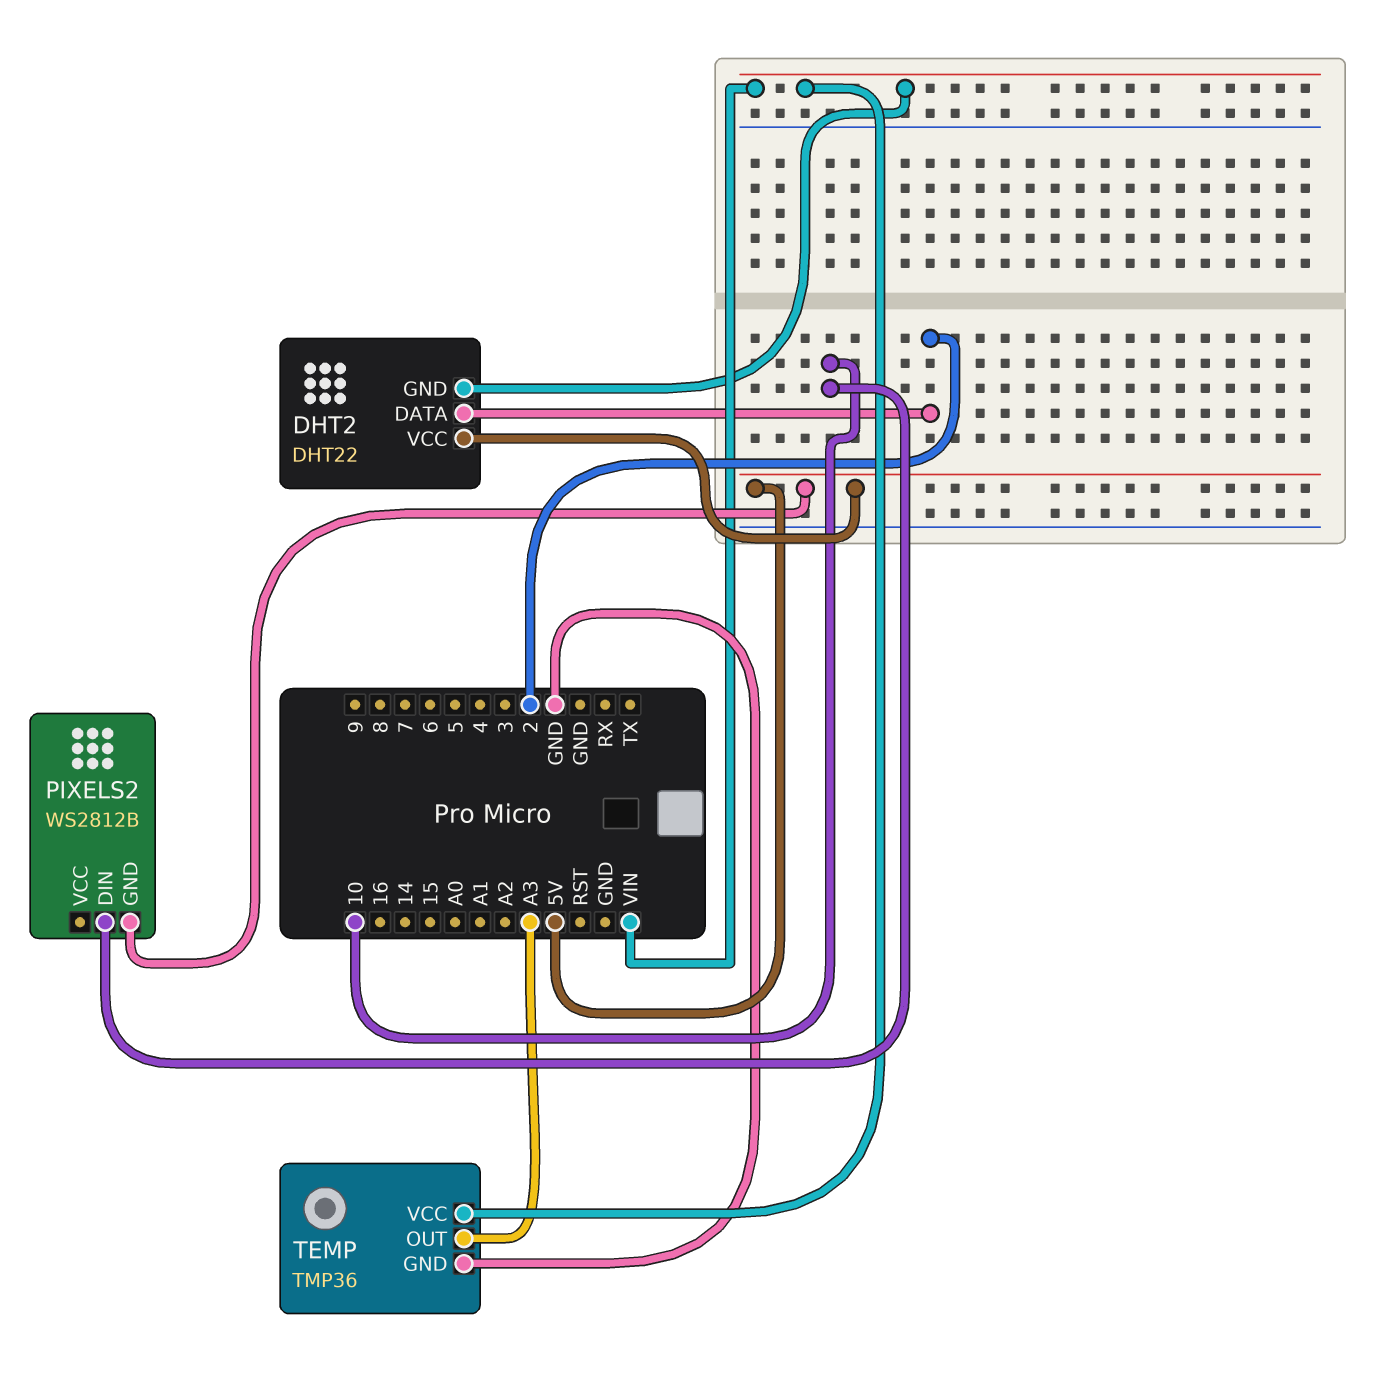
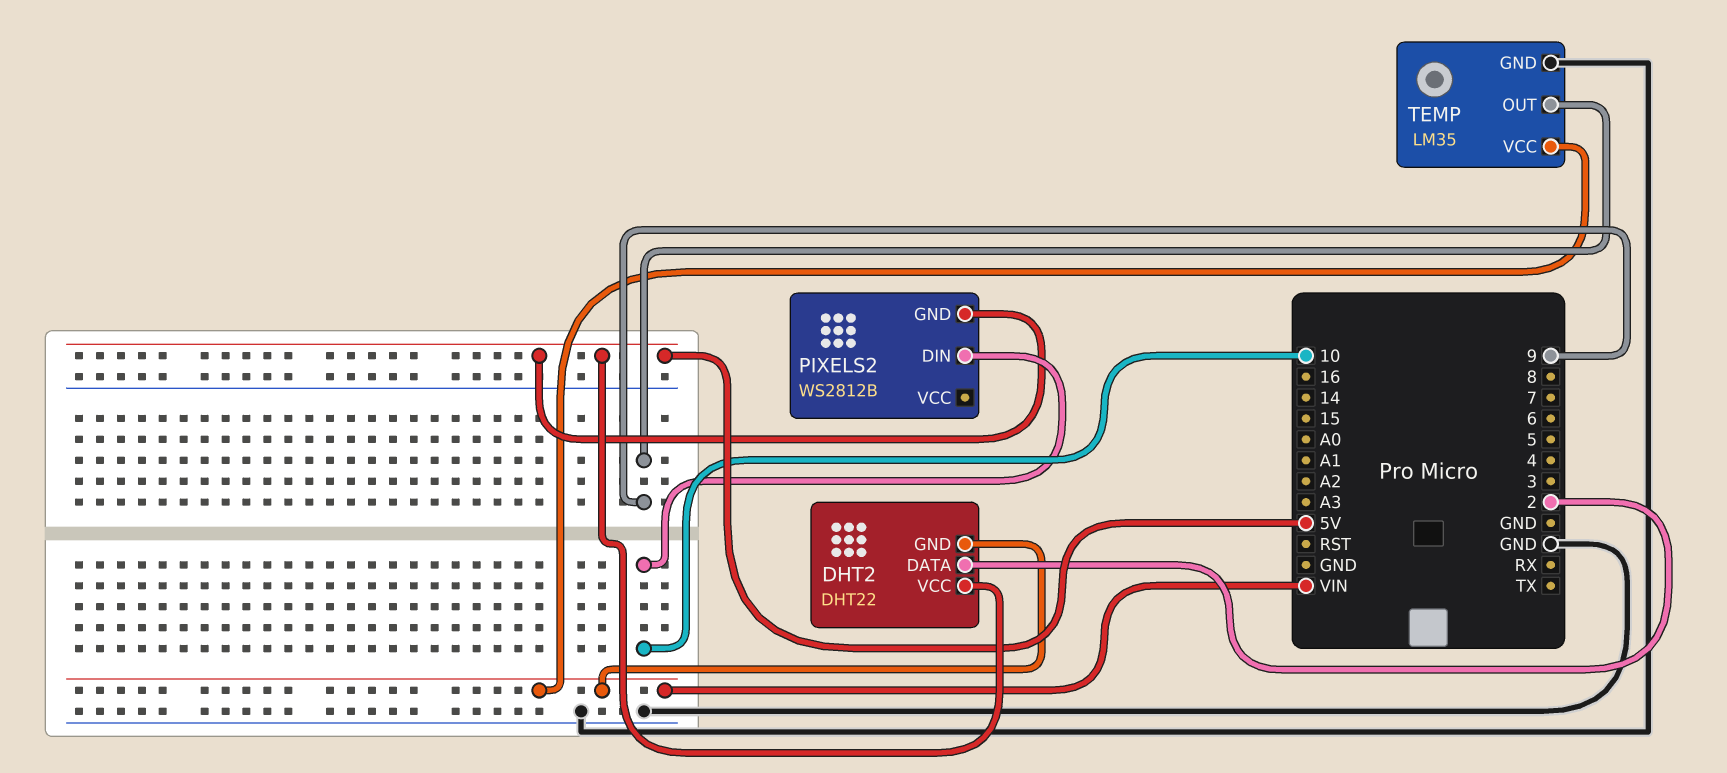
TEMP: TMP36 -> LM35
TEMP pin OUT: A3 -> 9

